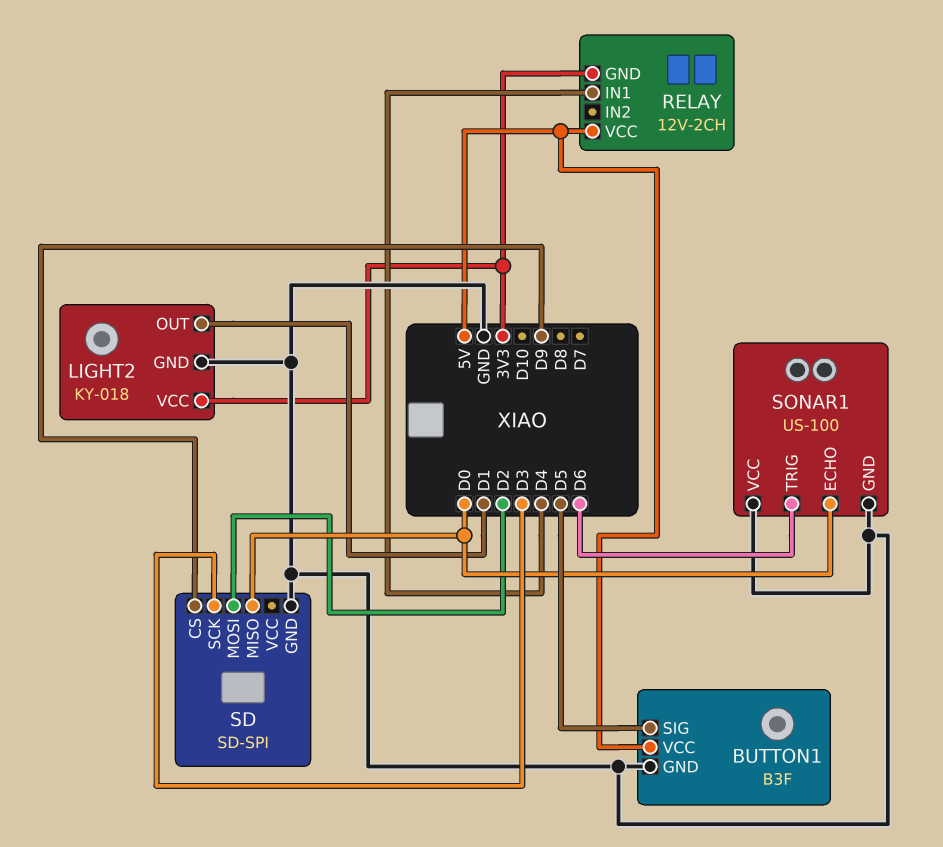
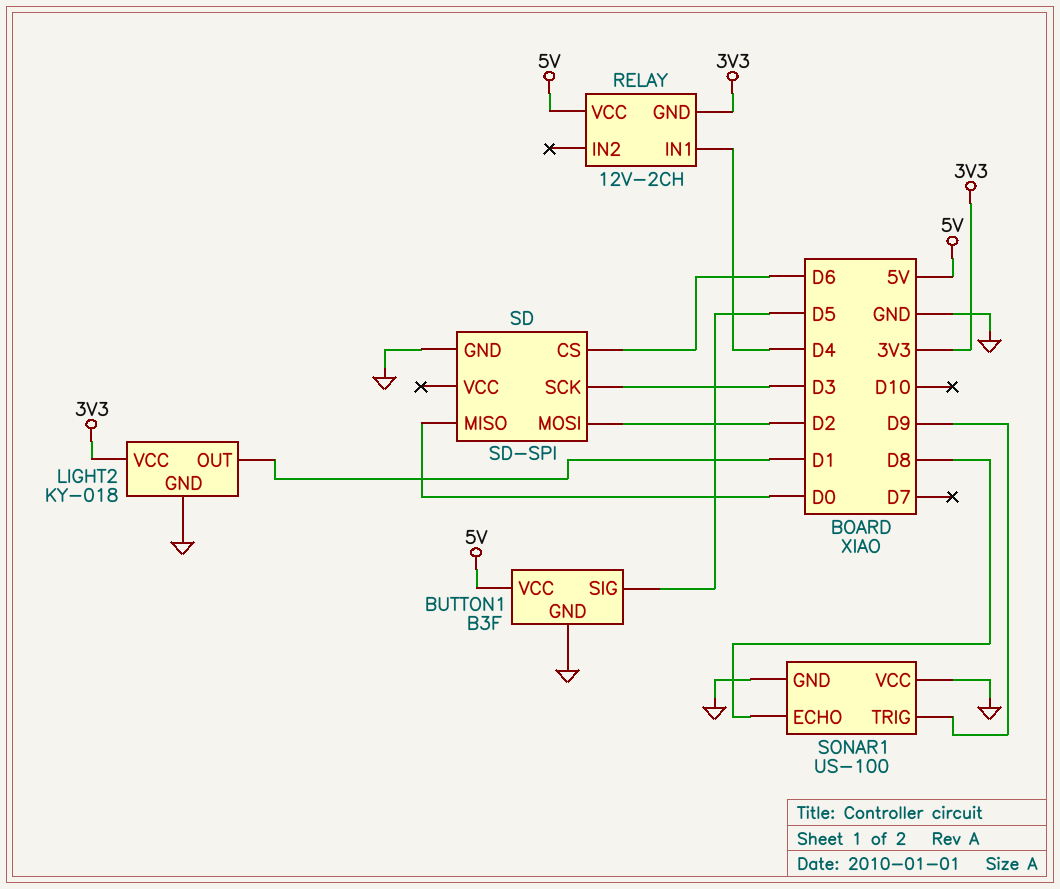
SD pin CS: D9 -> D6
SONAR1 pin ECHO: D0 -> D8
SONAR1 pin TRIG: D6 -> D9

